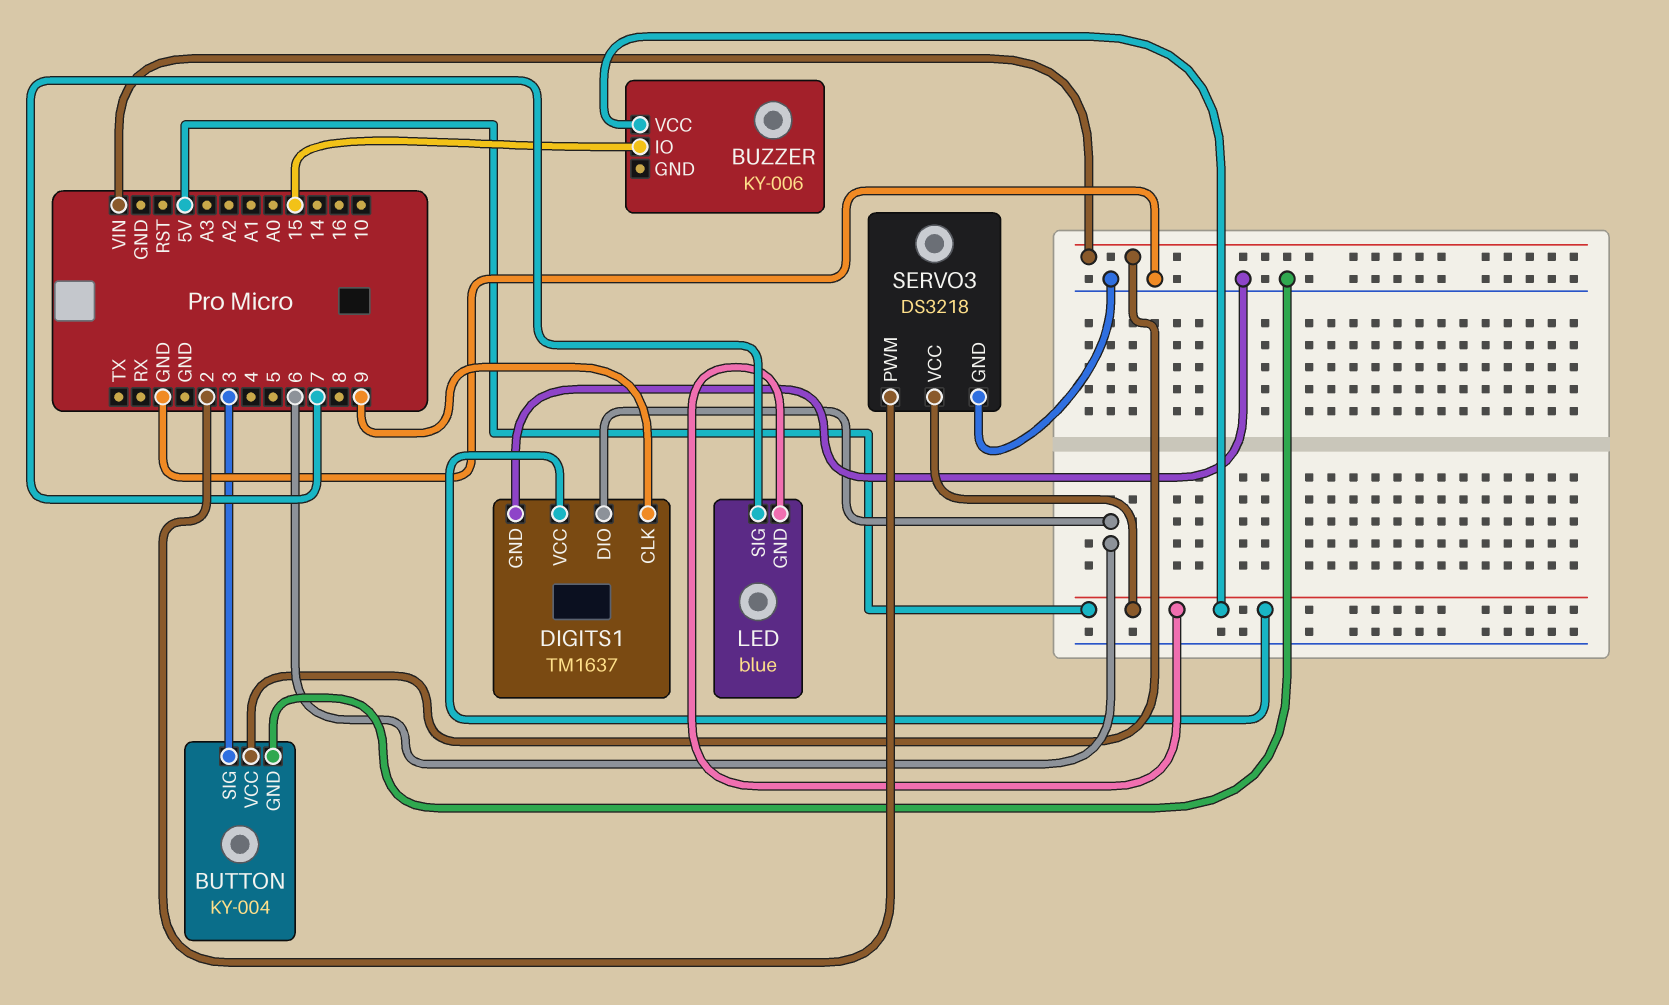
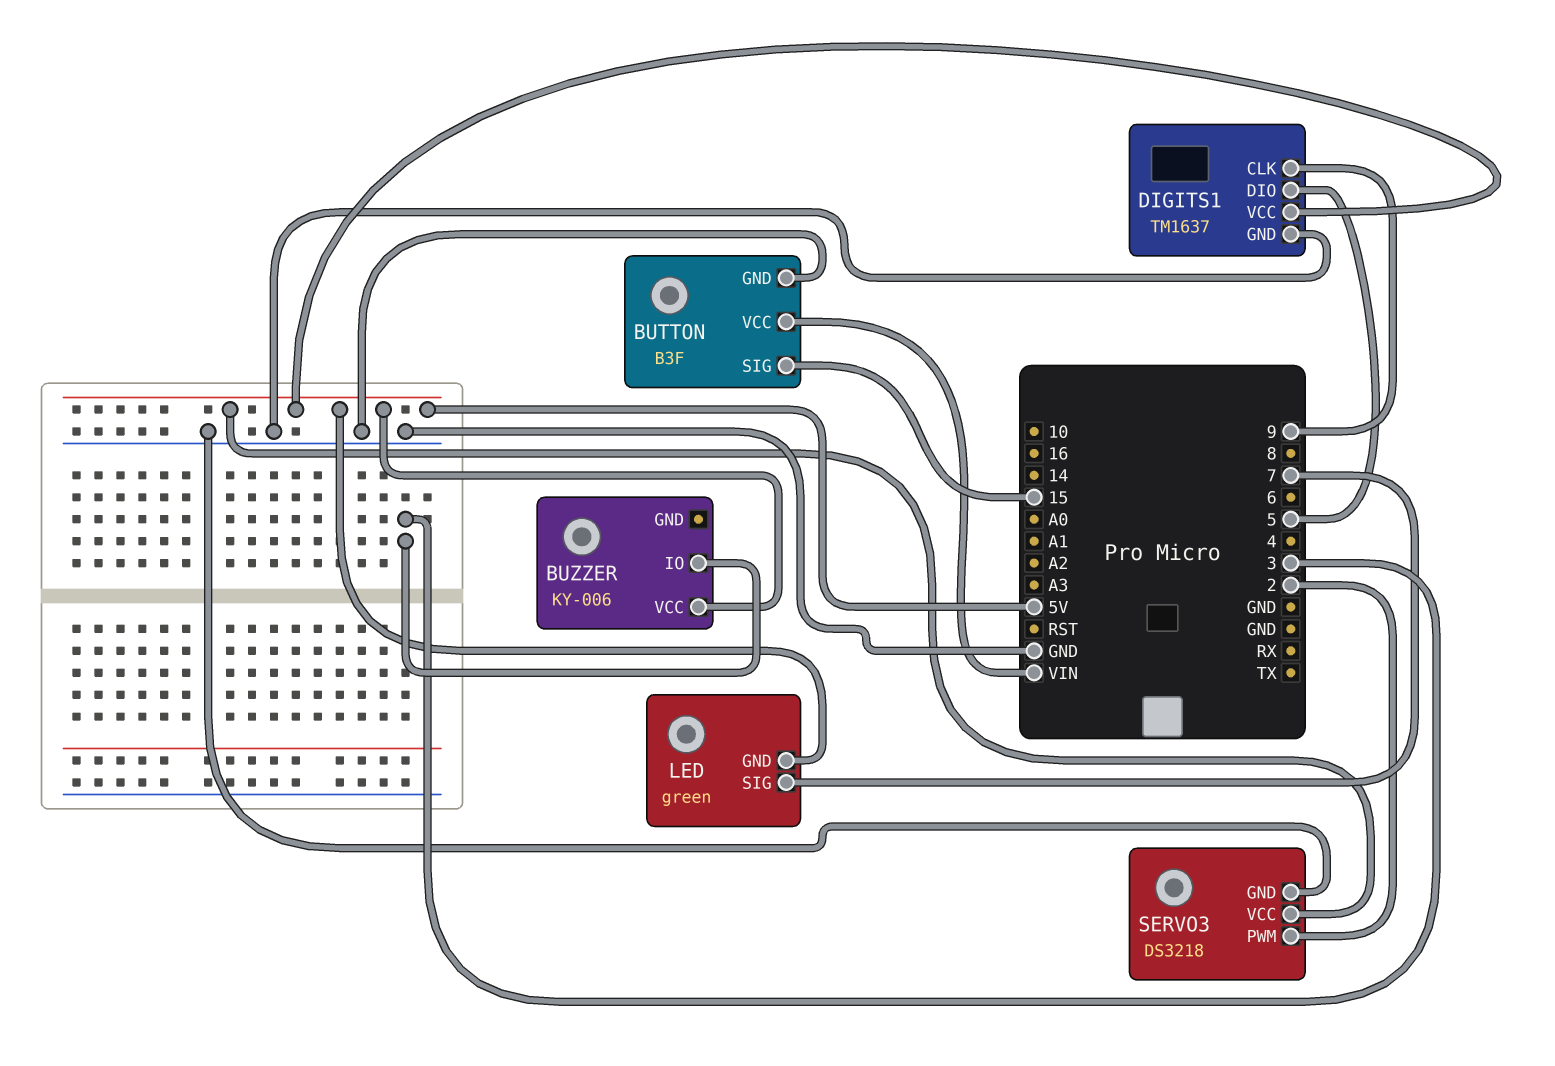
BUTTON: KY-004 -> B3F
BUTTON pin SIG: 3 -> 15
BUZZER pin IO: 15 -> 3
DIGITS1 pin DIO: 6 -> 5
LED: blue -> green

